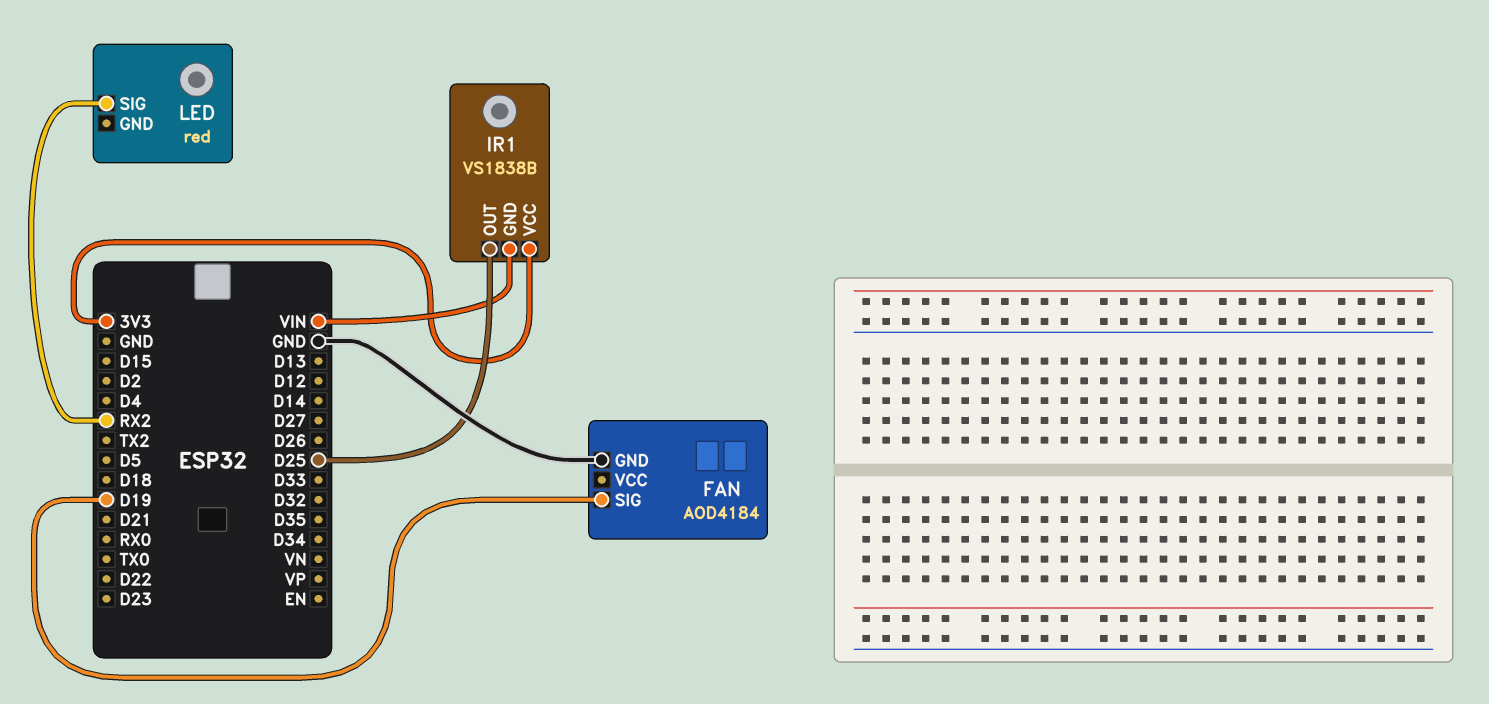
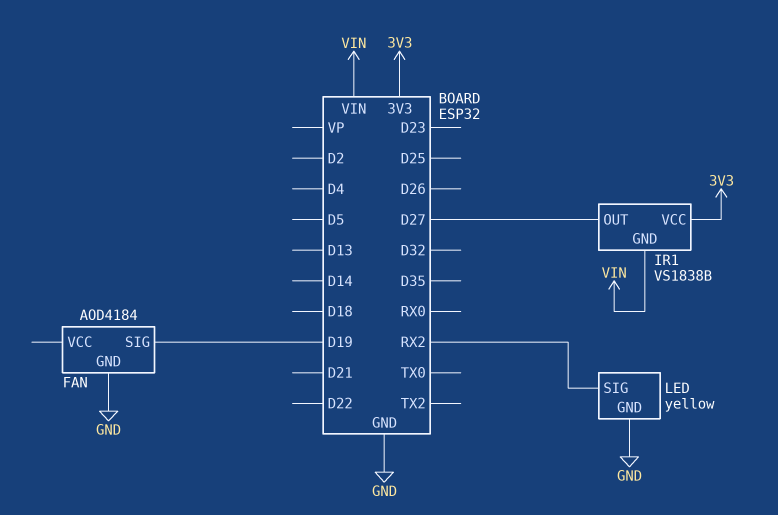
IR1 pin OUT: D25 -> D27
LED: red -> yellow
LED pin GND: none -> GND

